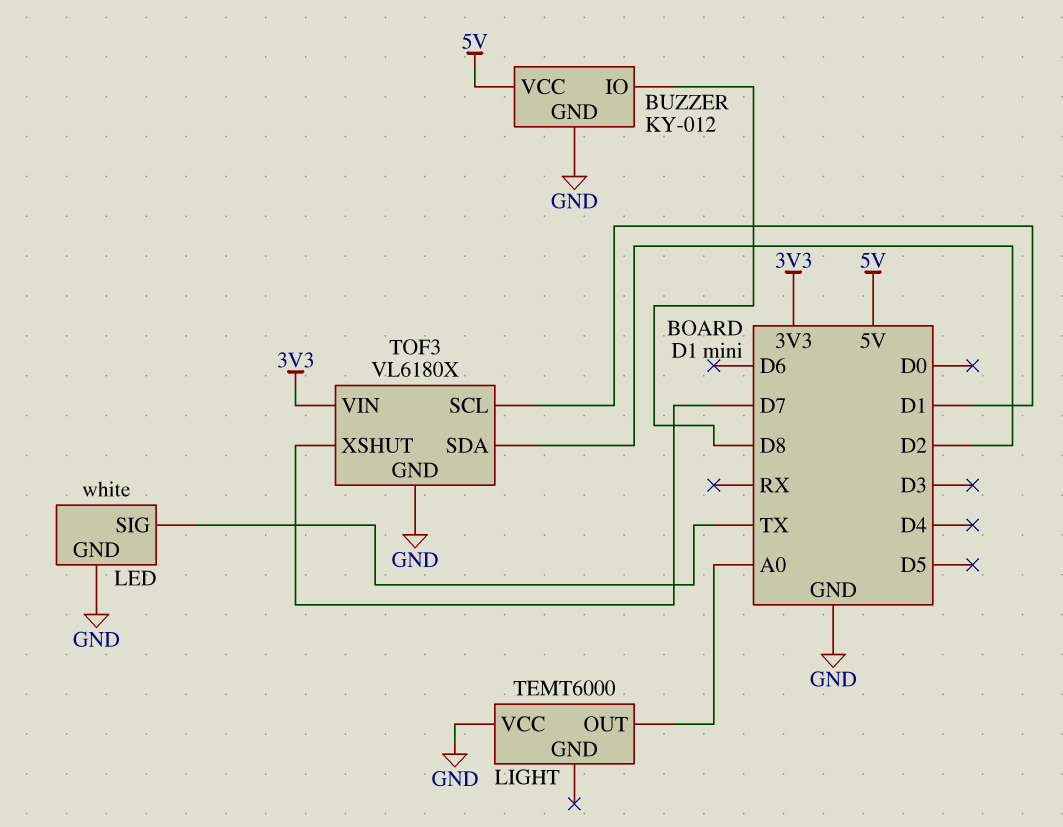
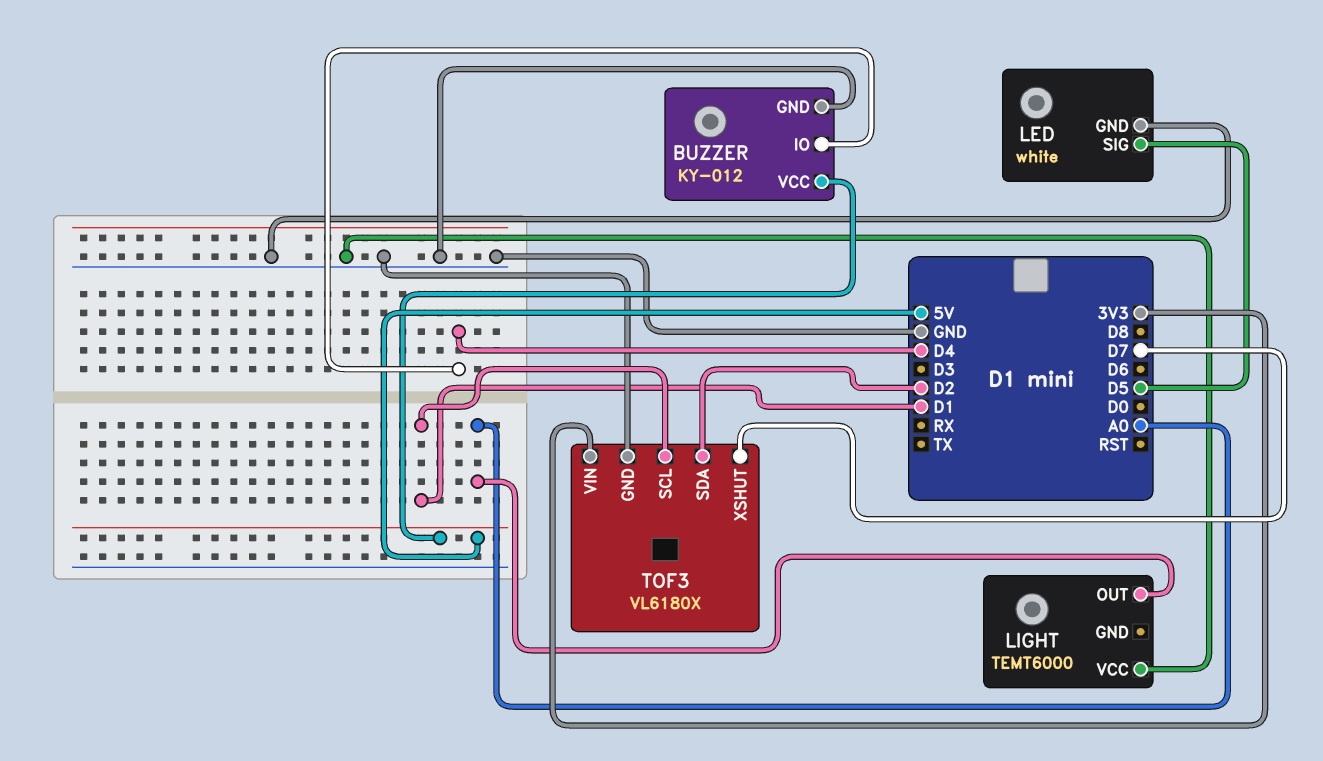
BUZZER pin IO: D8 -> D4
LED pin SIG: TX -> D5

